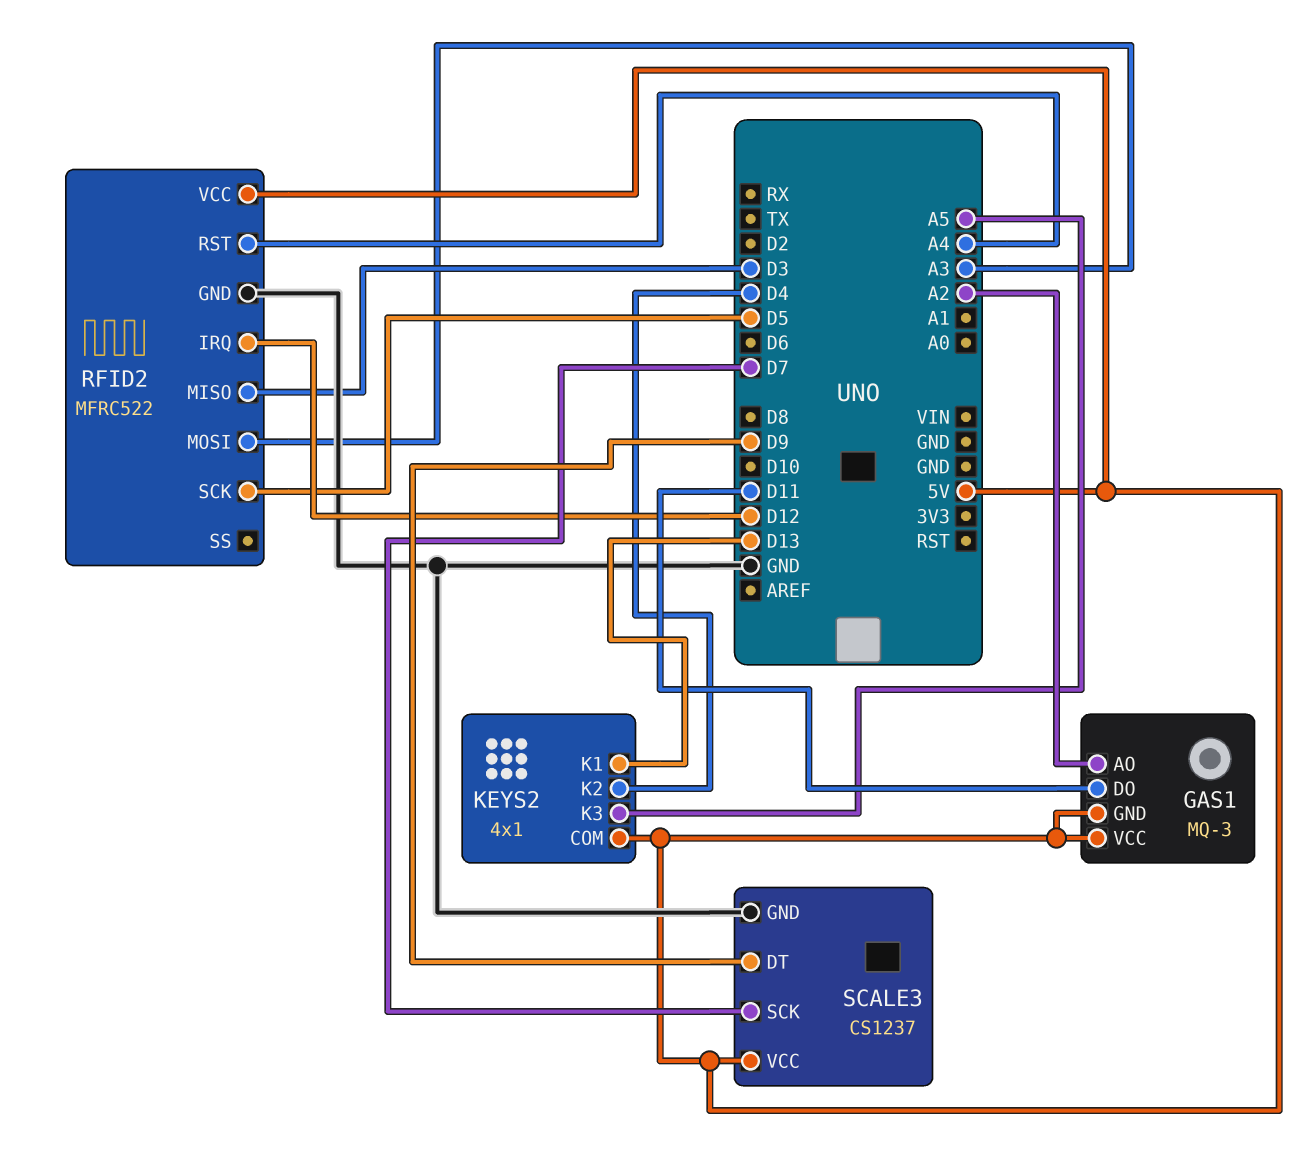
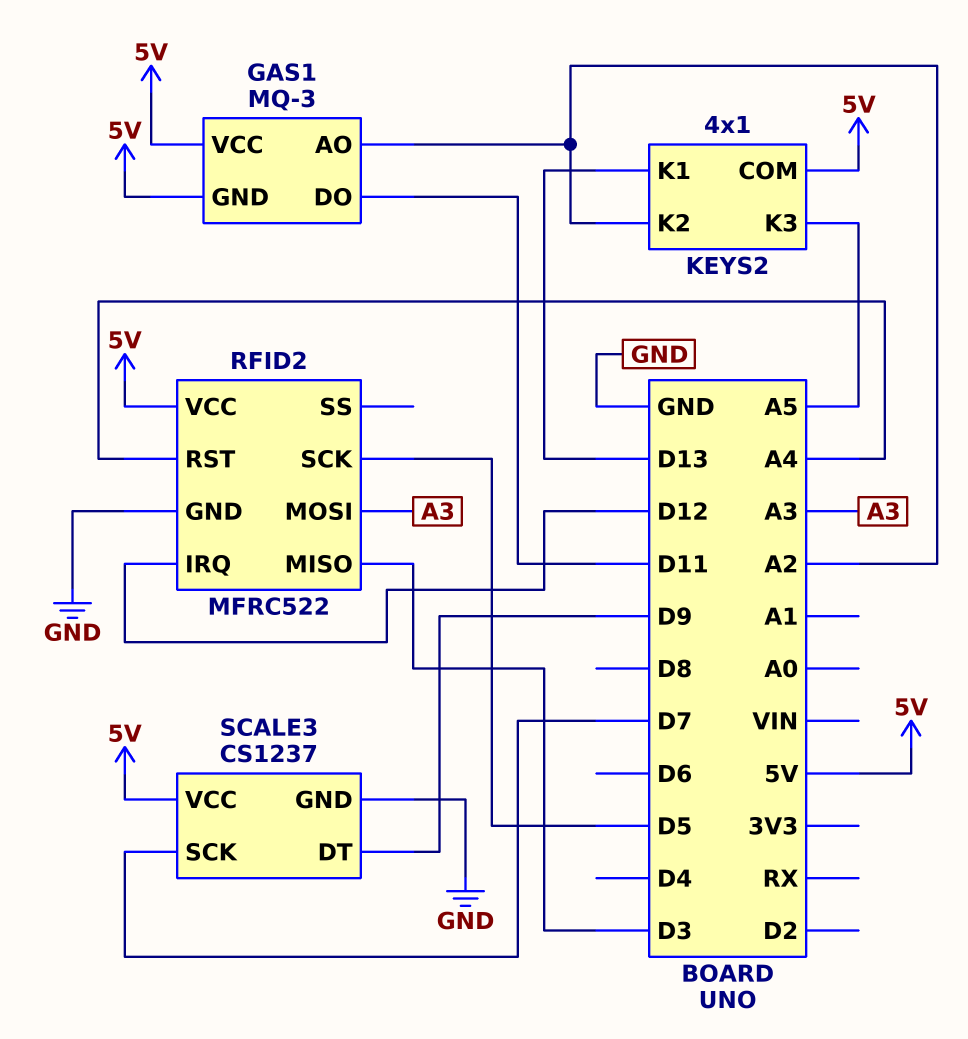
KEYS2 pin K2: D4 -> A2

